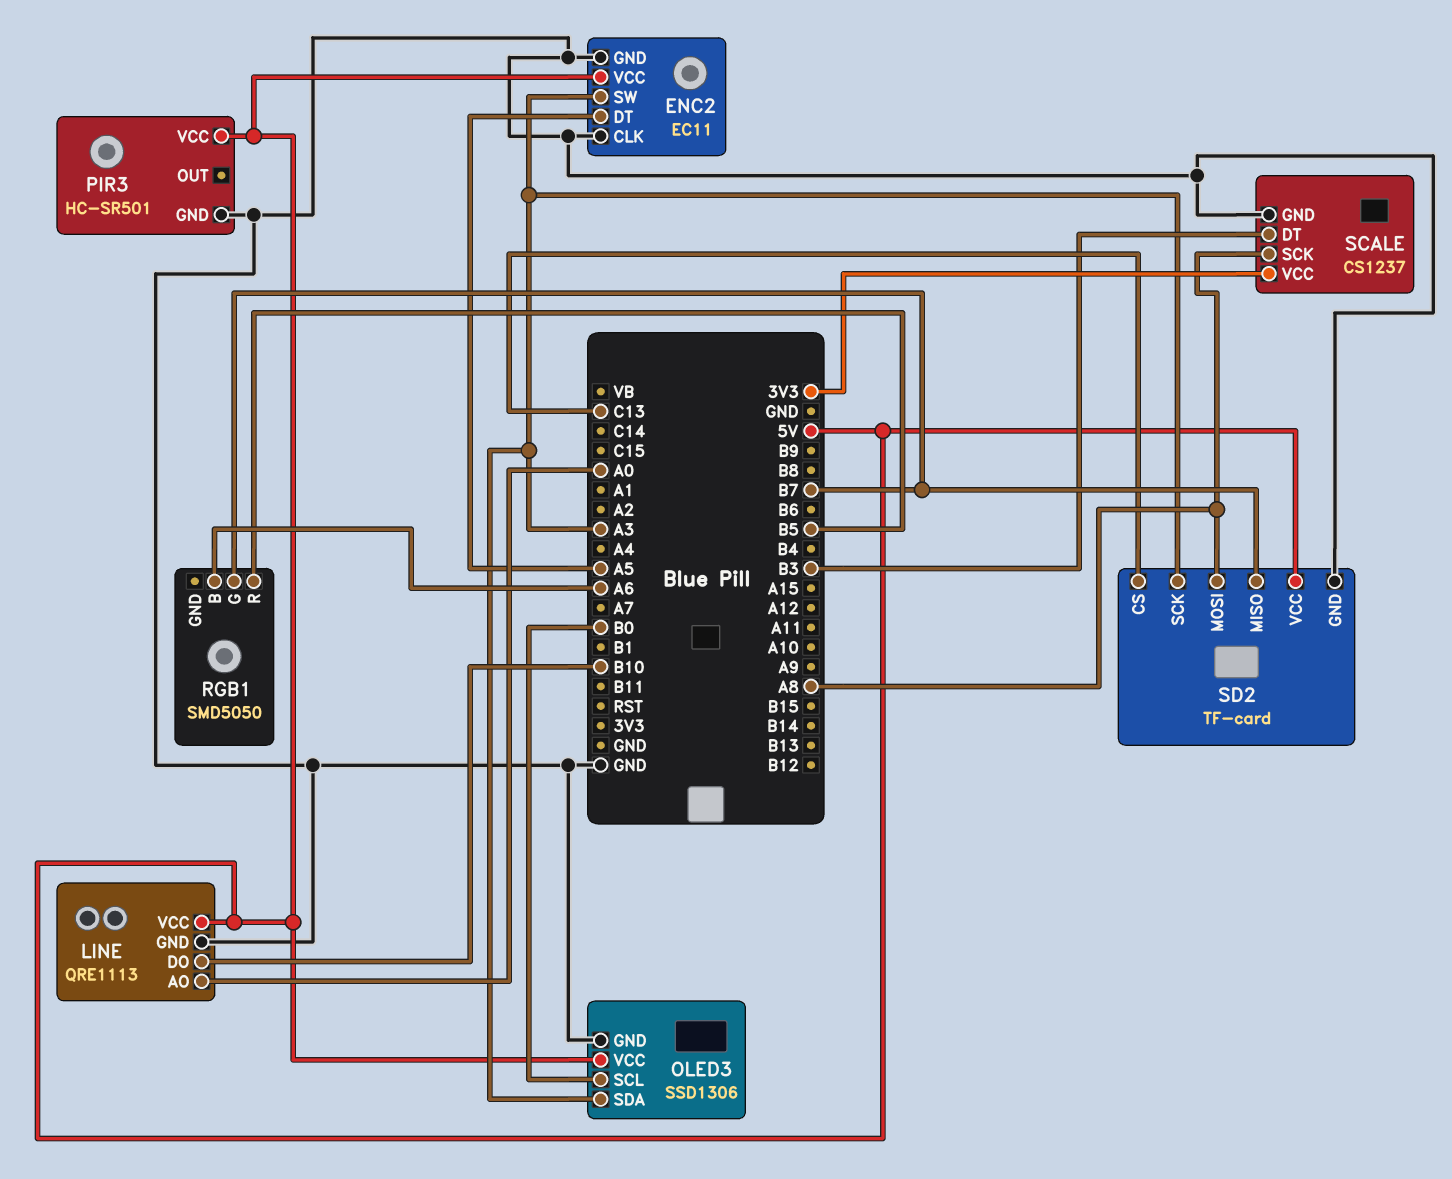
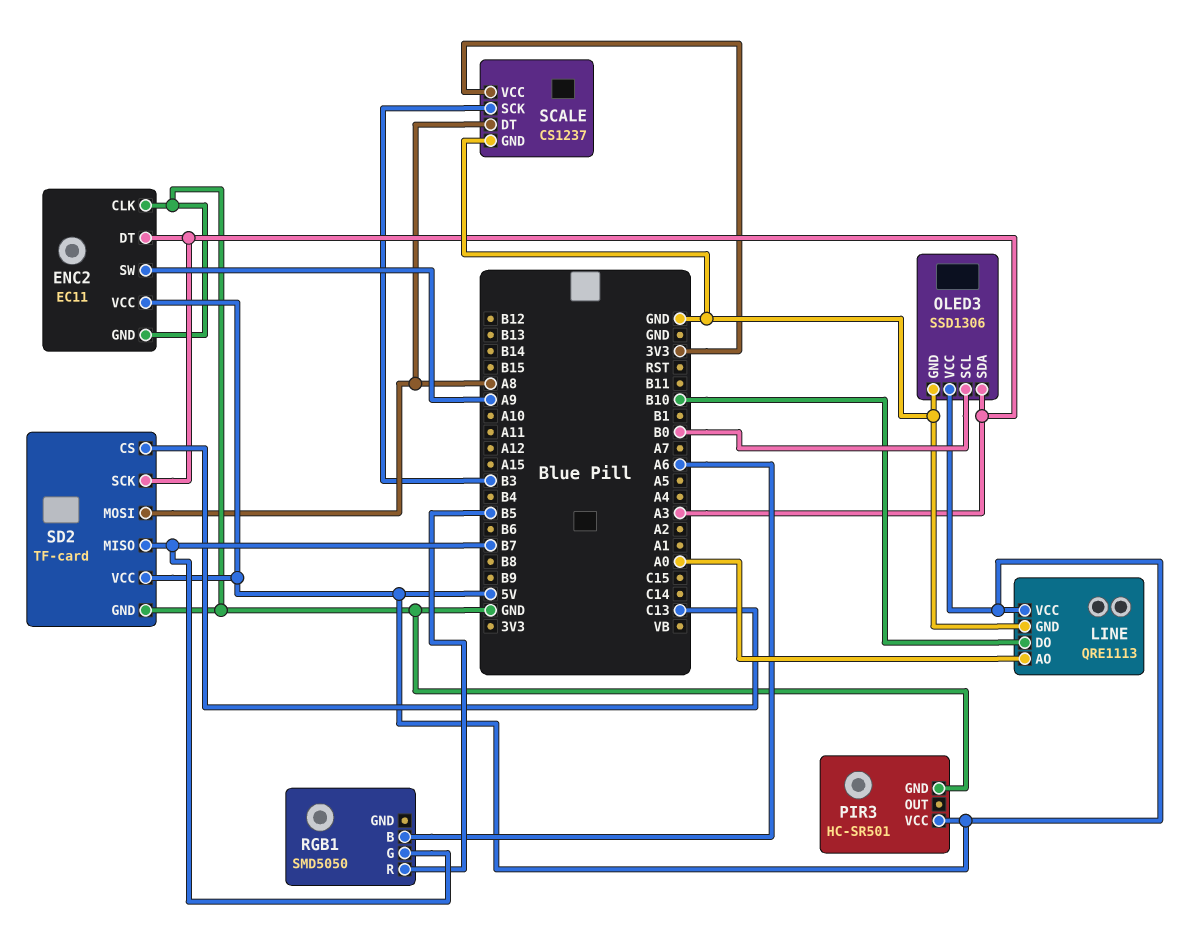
ENC2 pin DT: A5 -> A3
ENC2 pin SW: A3 -> A9
SCALE pin DT: B3 -> A8
SCALE pin SCK: A8 -> B3

